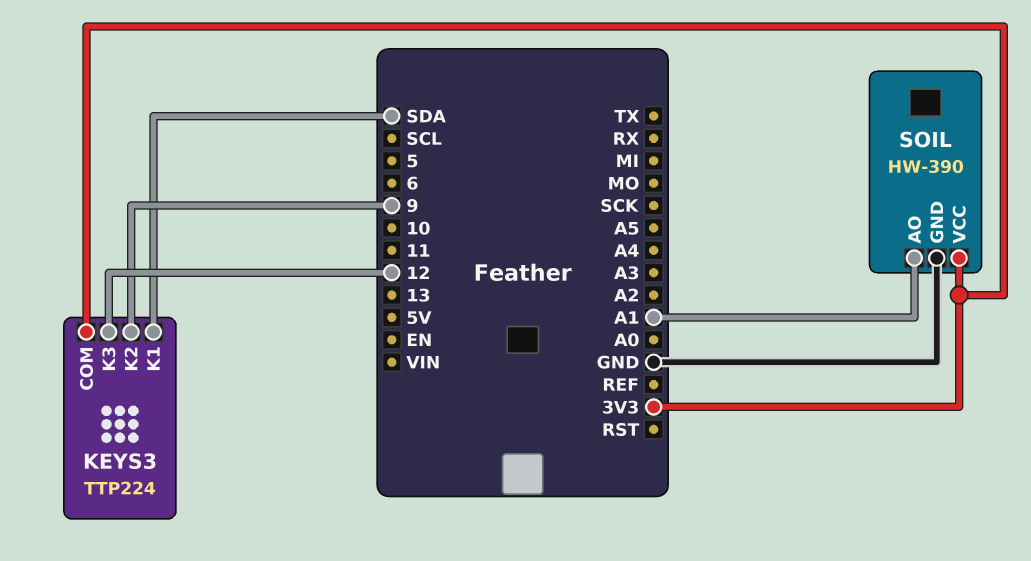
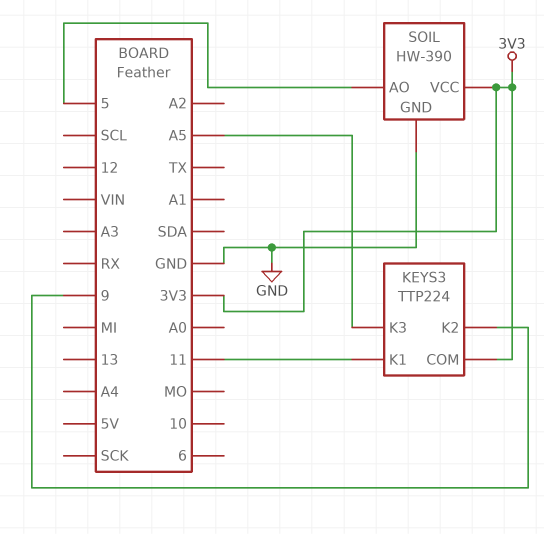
KEYS3 pin K1: SDA -> 11
KEYS3 pin K3: 12 -> A5
SOIL pin AO: A1 -> 5

